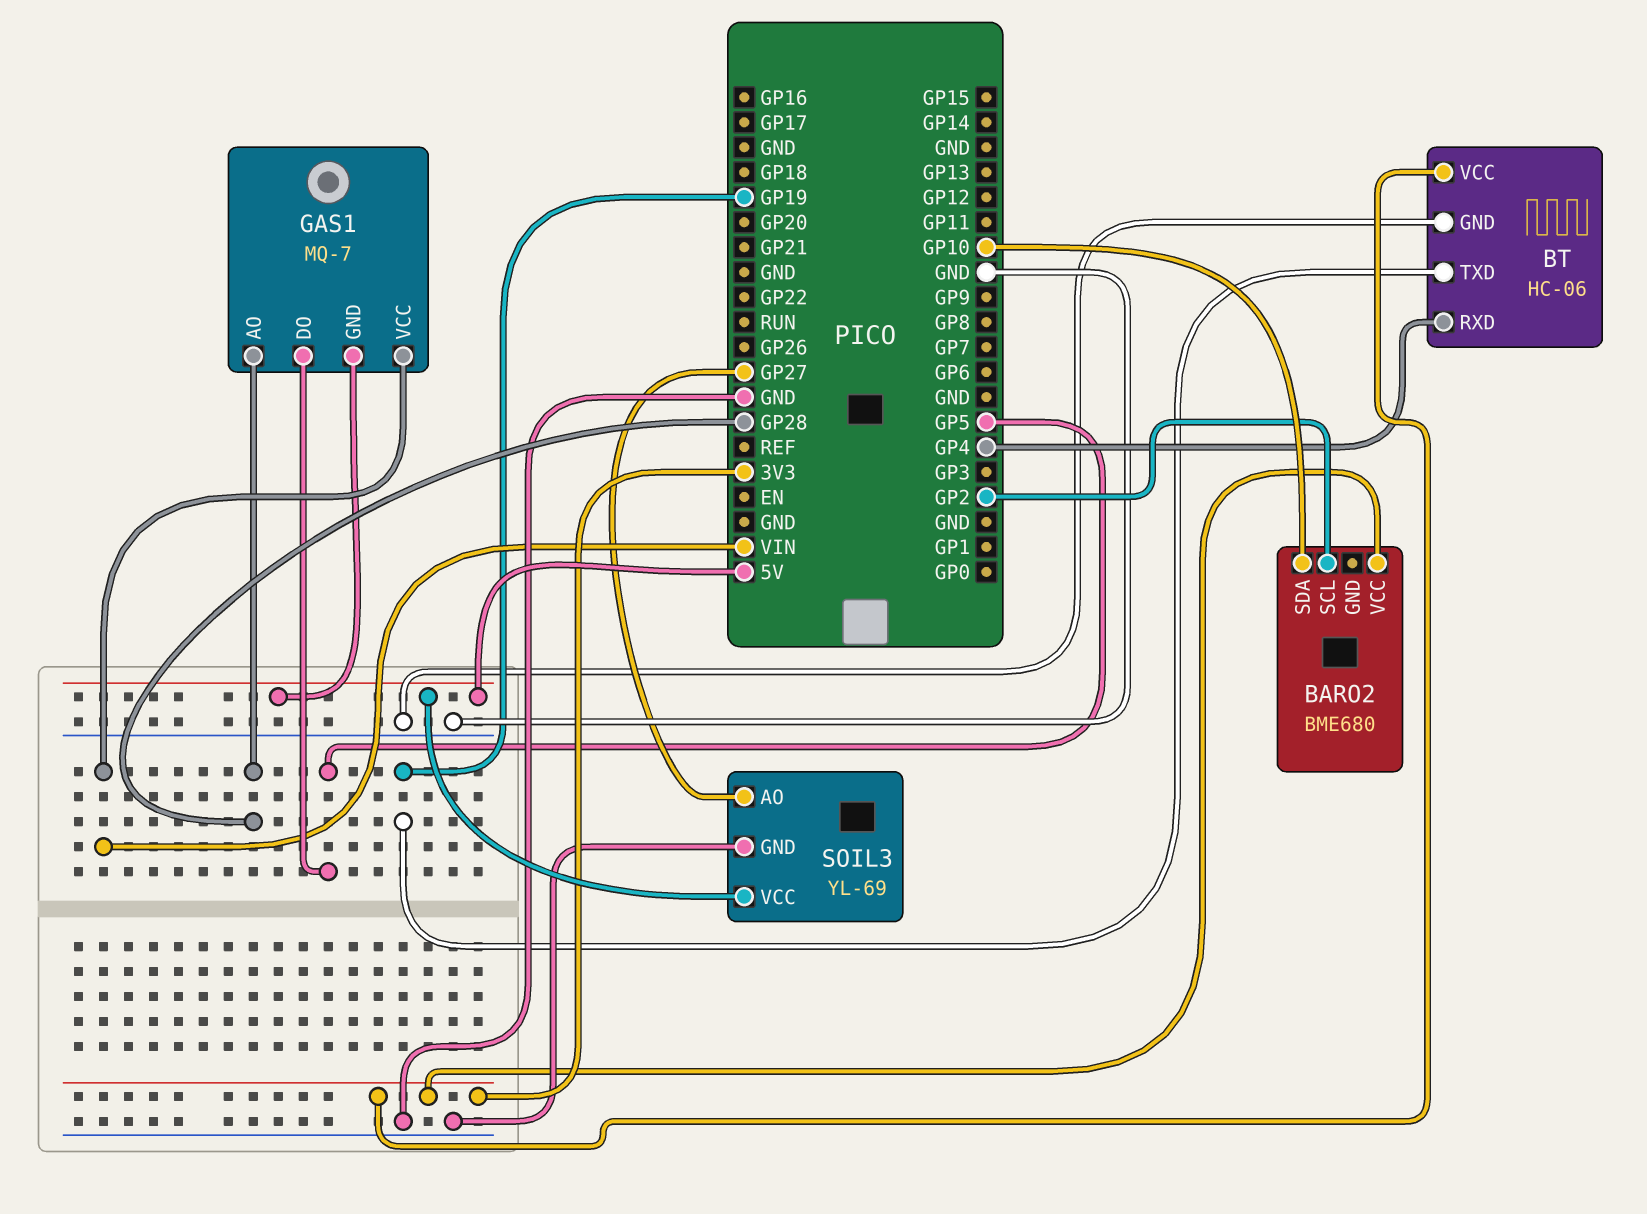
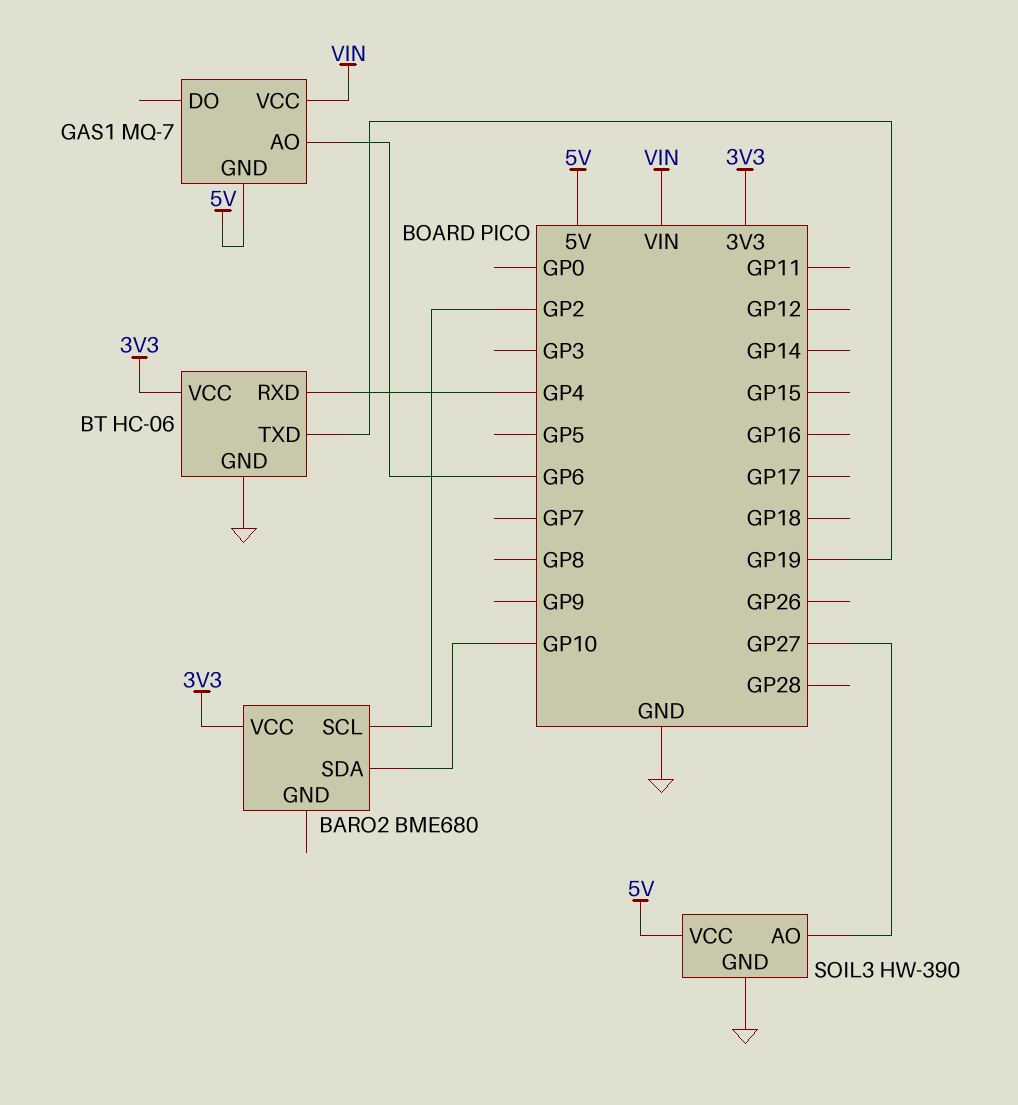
GAS1 pin AO: GP28 -> GP6
GAS1 pin DO: GP5 -> none
SOIL3: YL-69 -> HW-390

